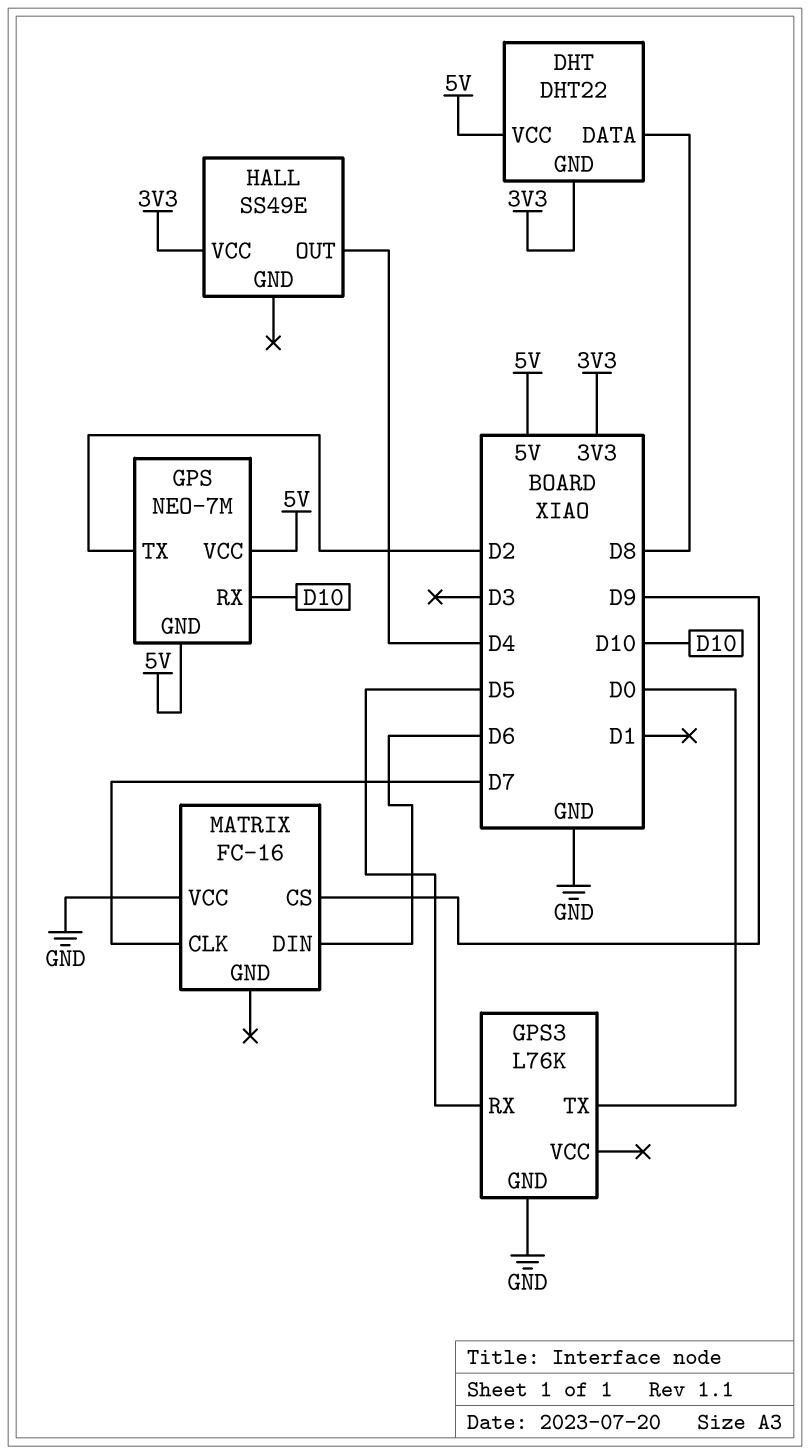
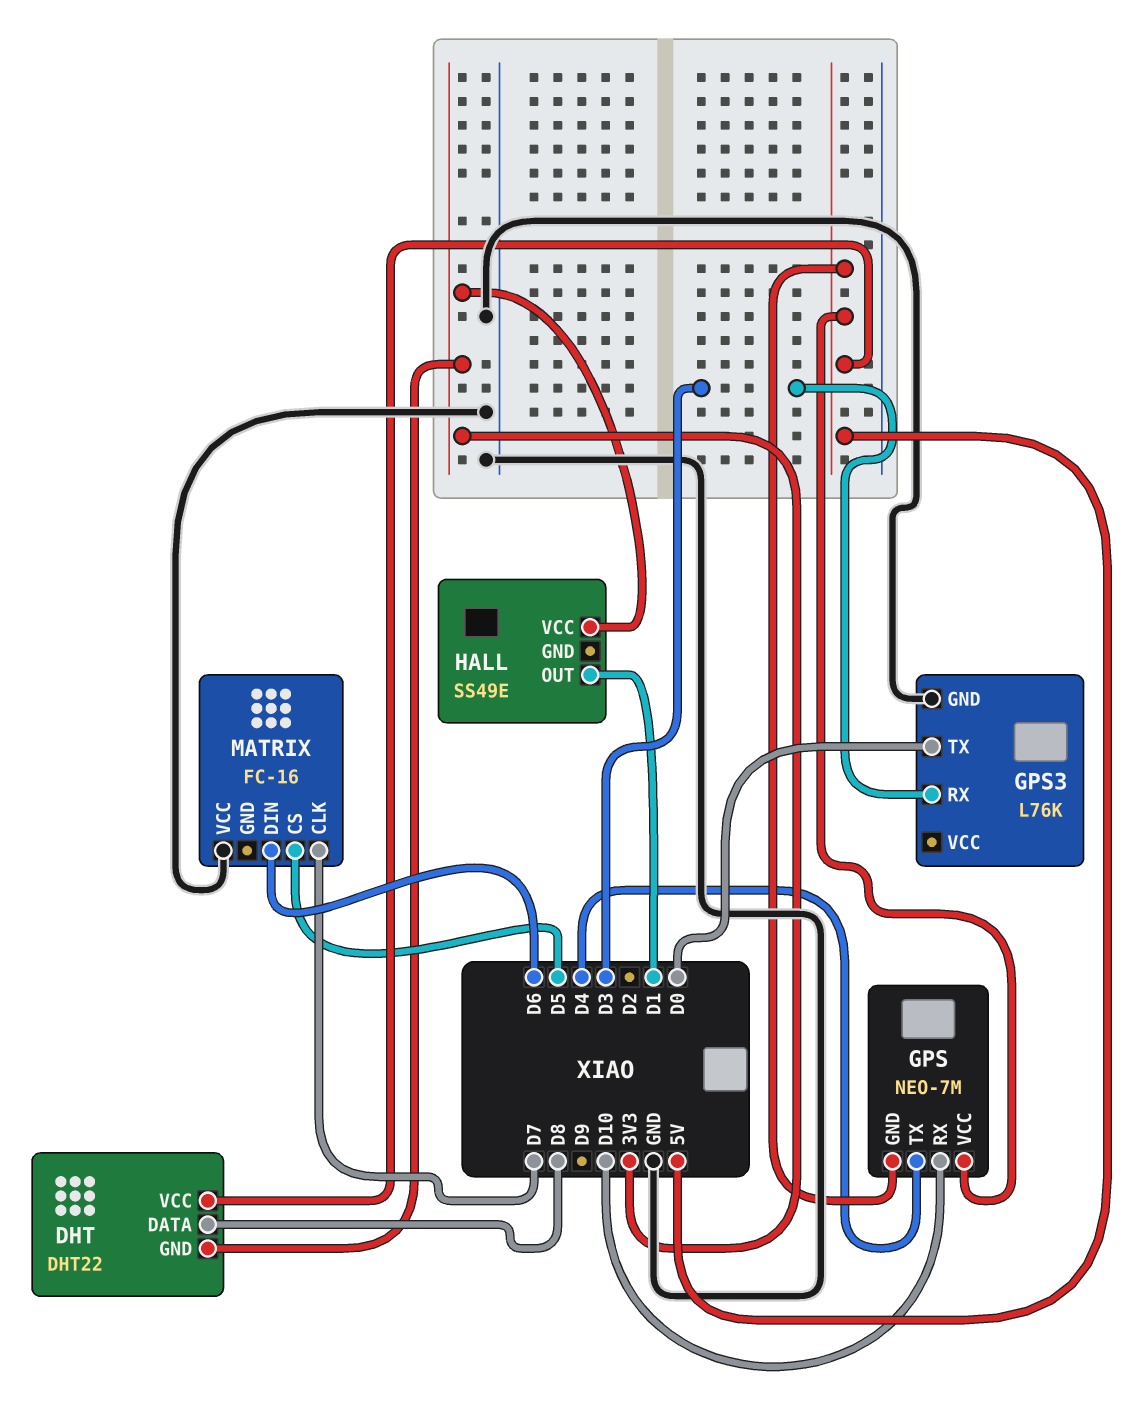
GPS pin TX: D2 -> D4
GPS3 pin RX: D5 -> D3
HALL pin OUT: D4 -> D1
MATRIX pin CS: D9 -> D5

